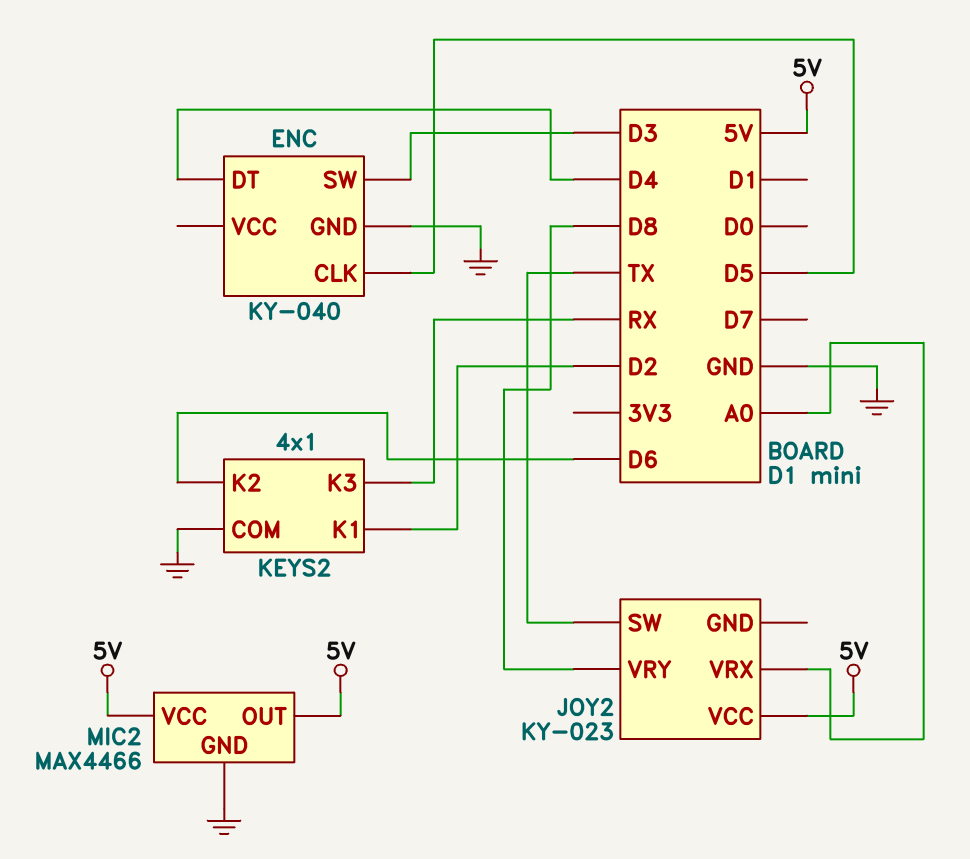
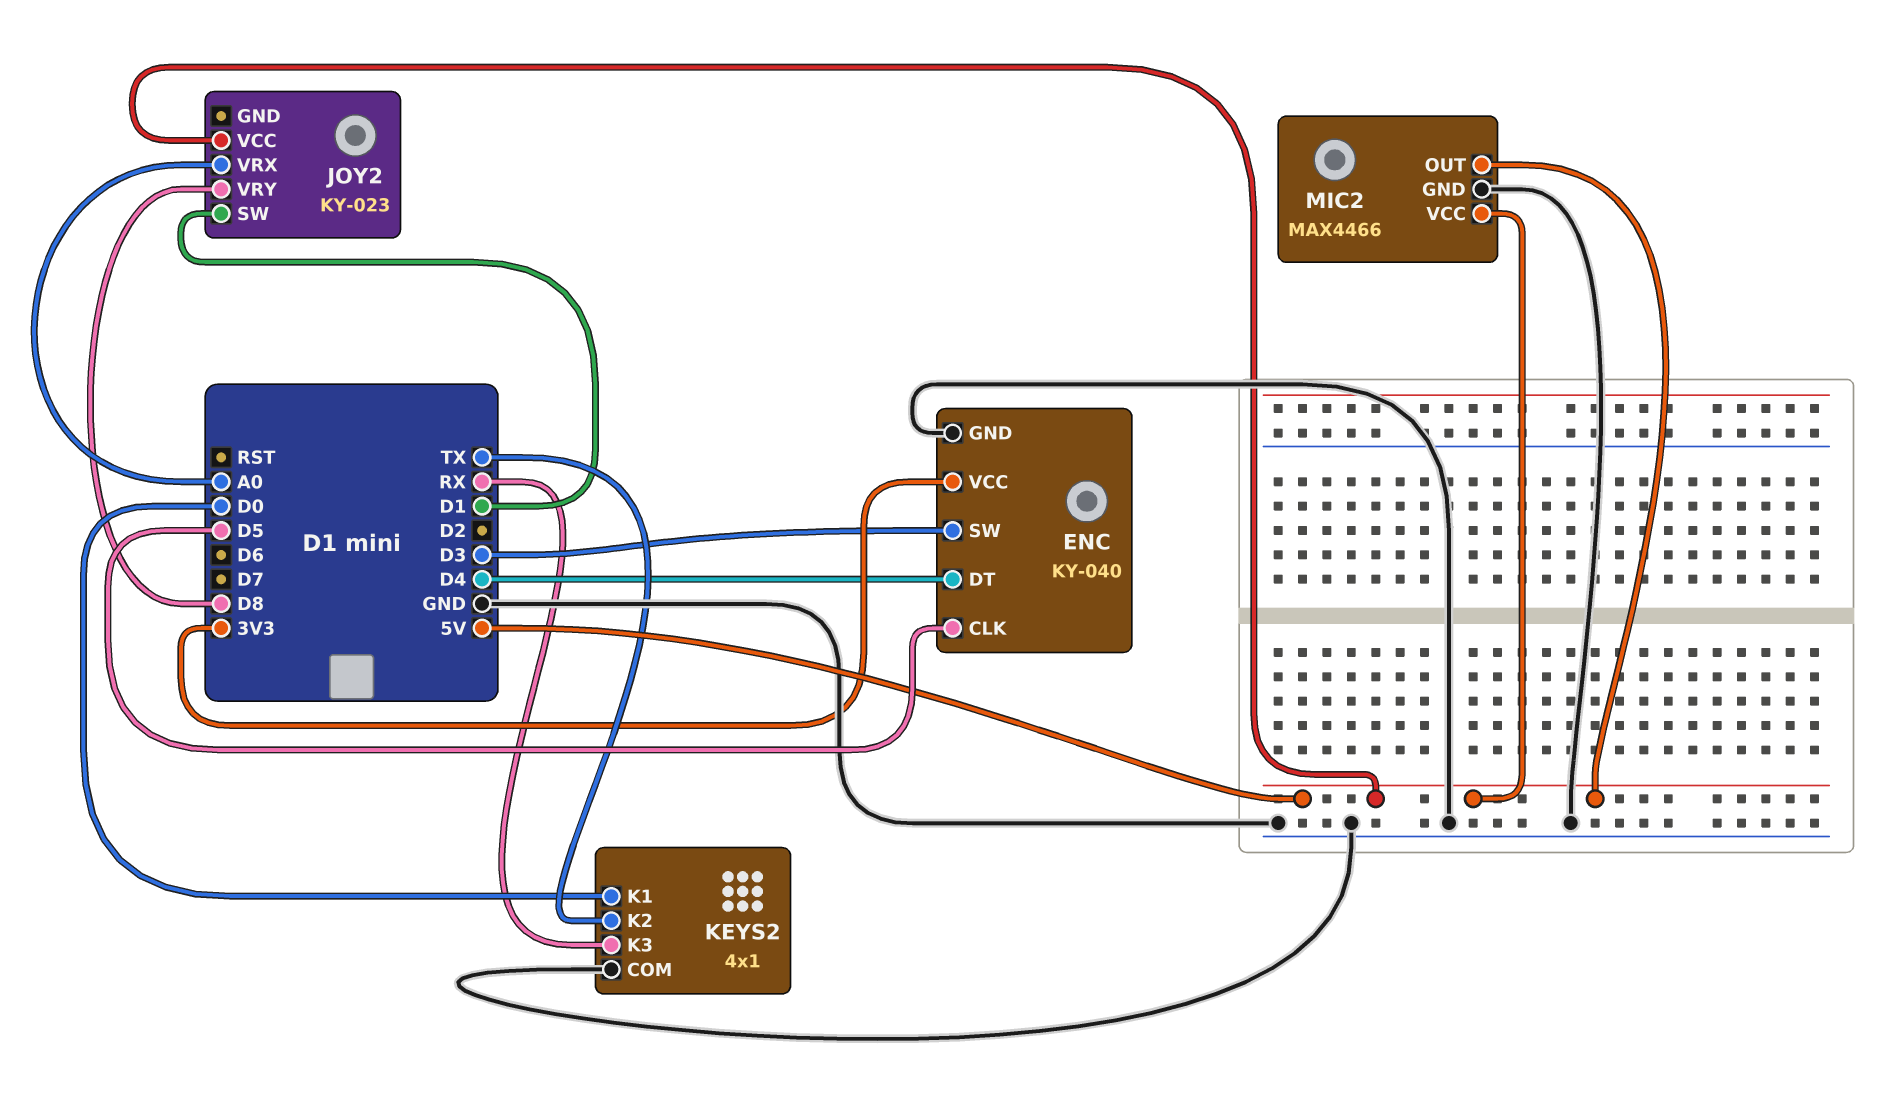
ENC pin VCC: none -> 3V3
JOY2 pin SW: TX -> D1
KEYS2 pin K1: D2 -> D0
KEYS2 pin K2: D6 -> TX

